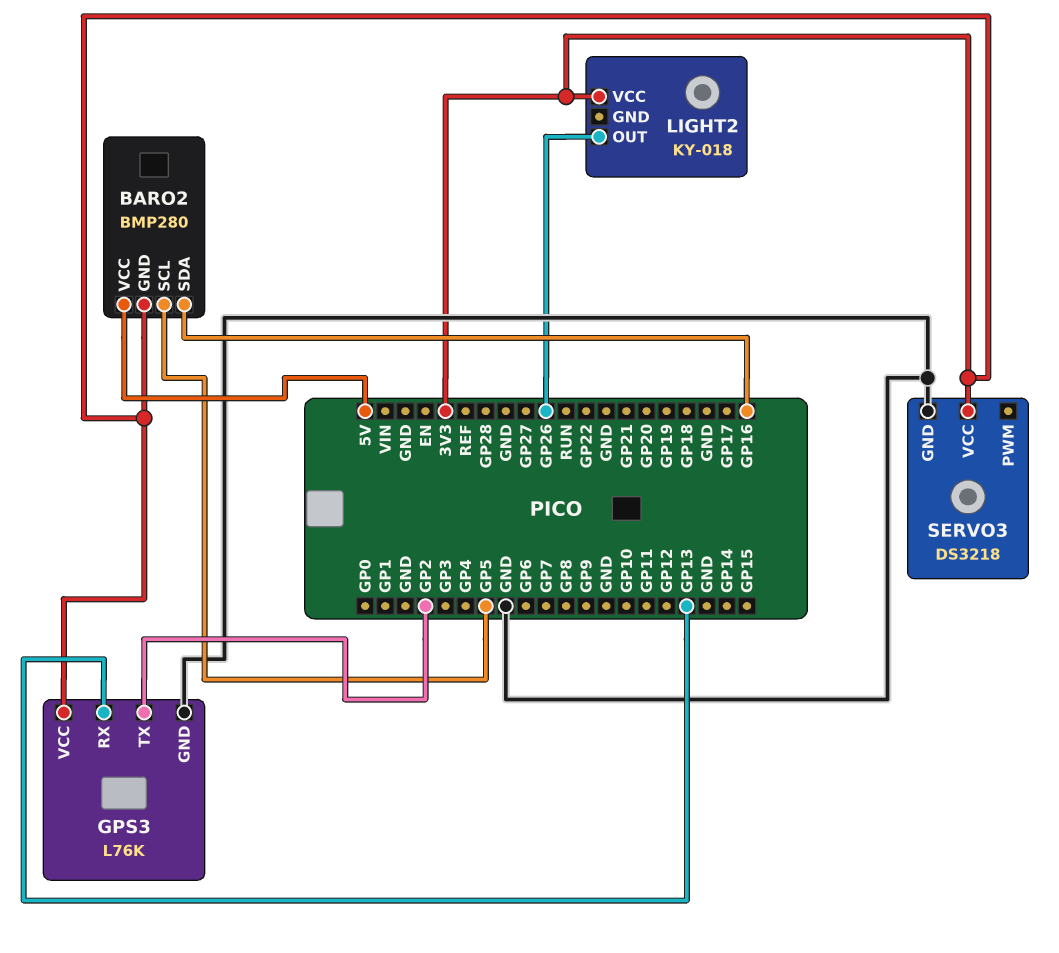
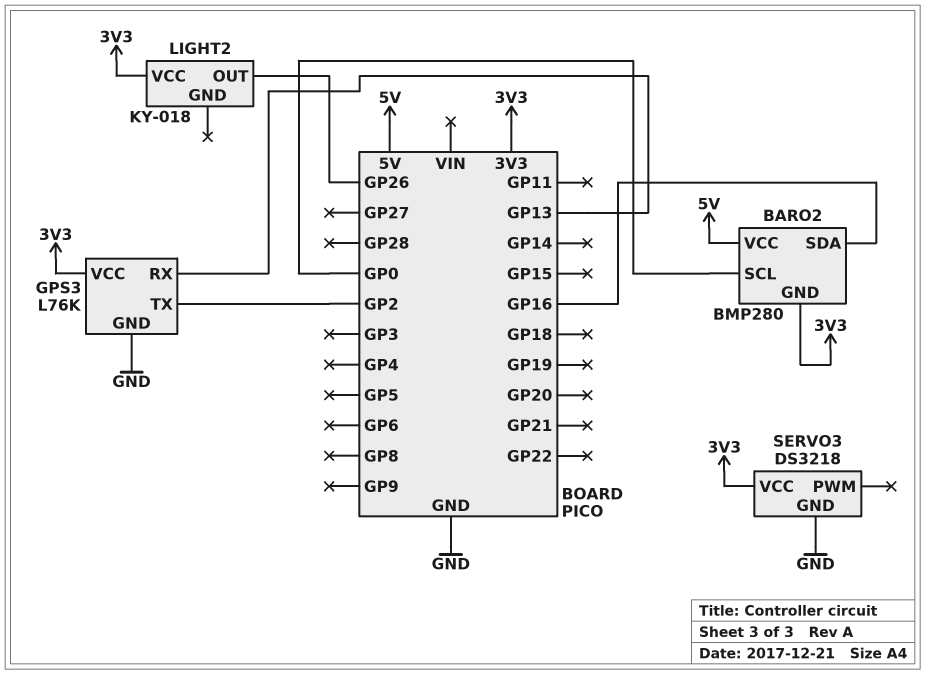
BARO2 pin SCL: GP5 -> GP0

